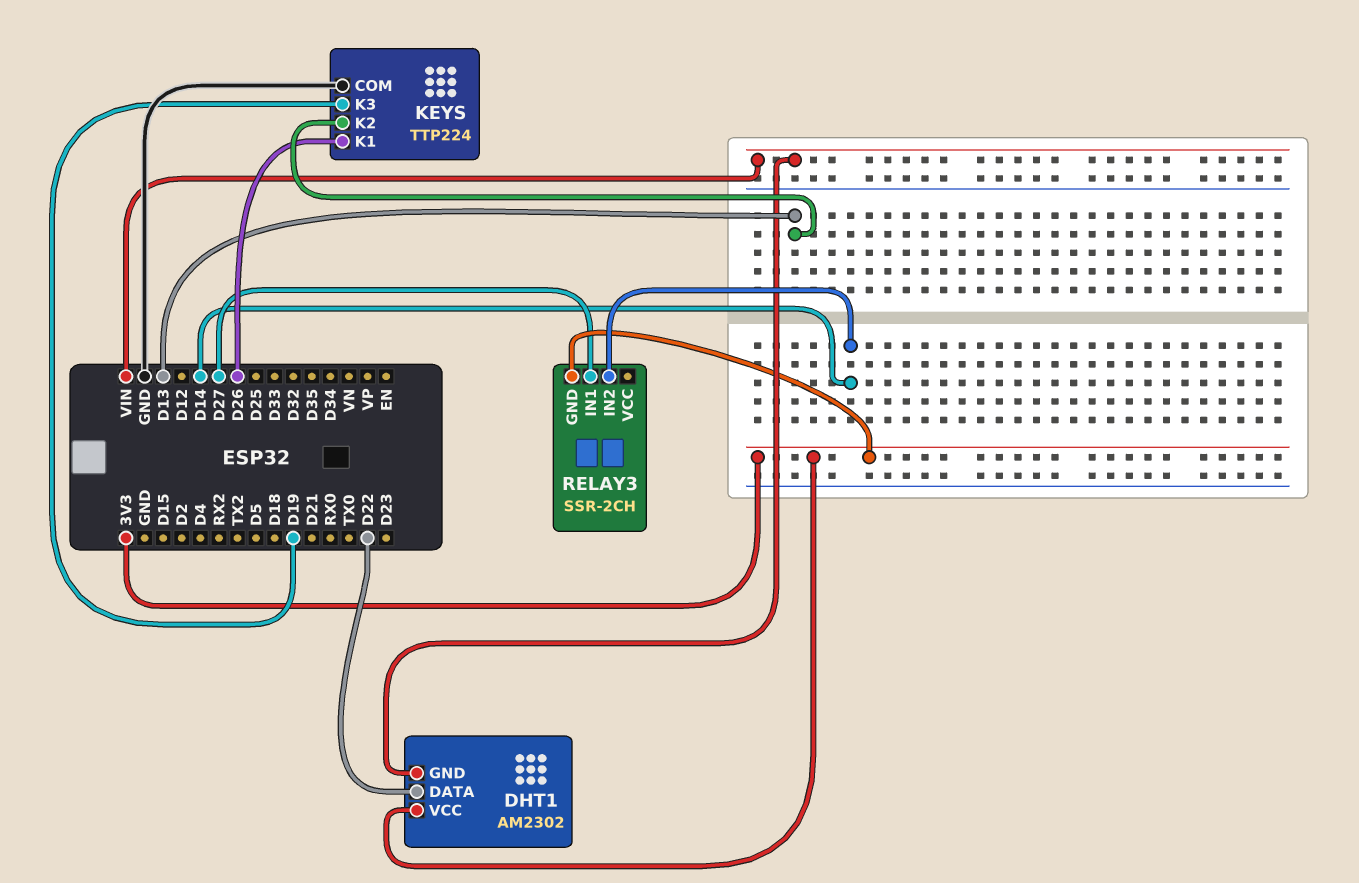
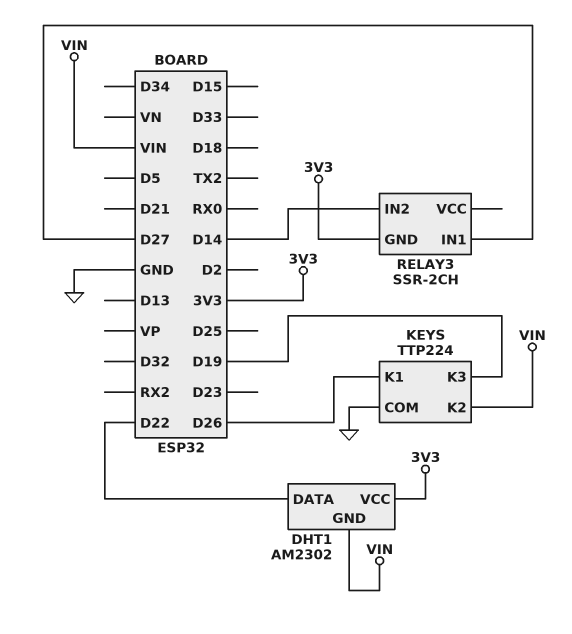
KEYS pin K2: D13 -> VIN

